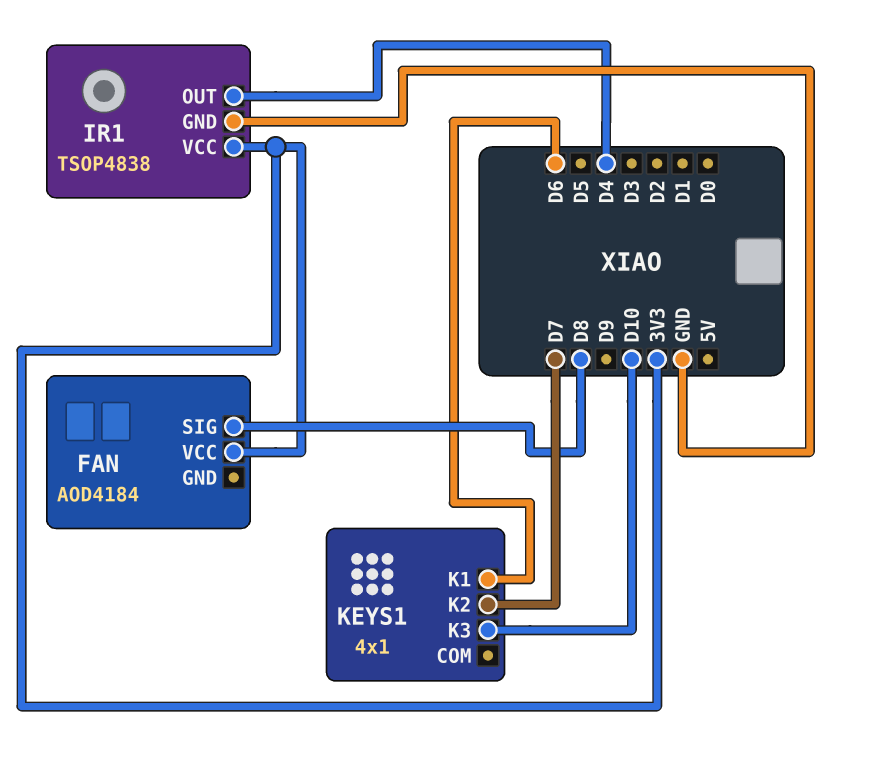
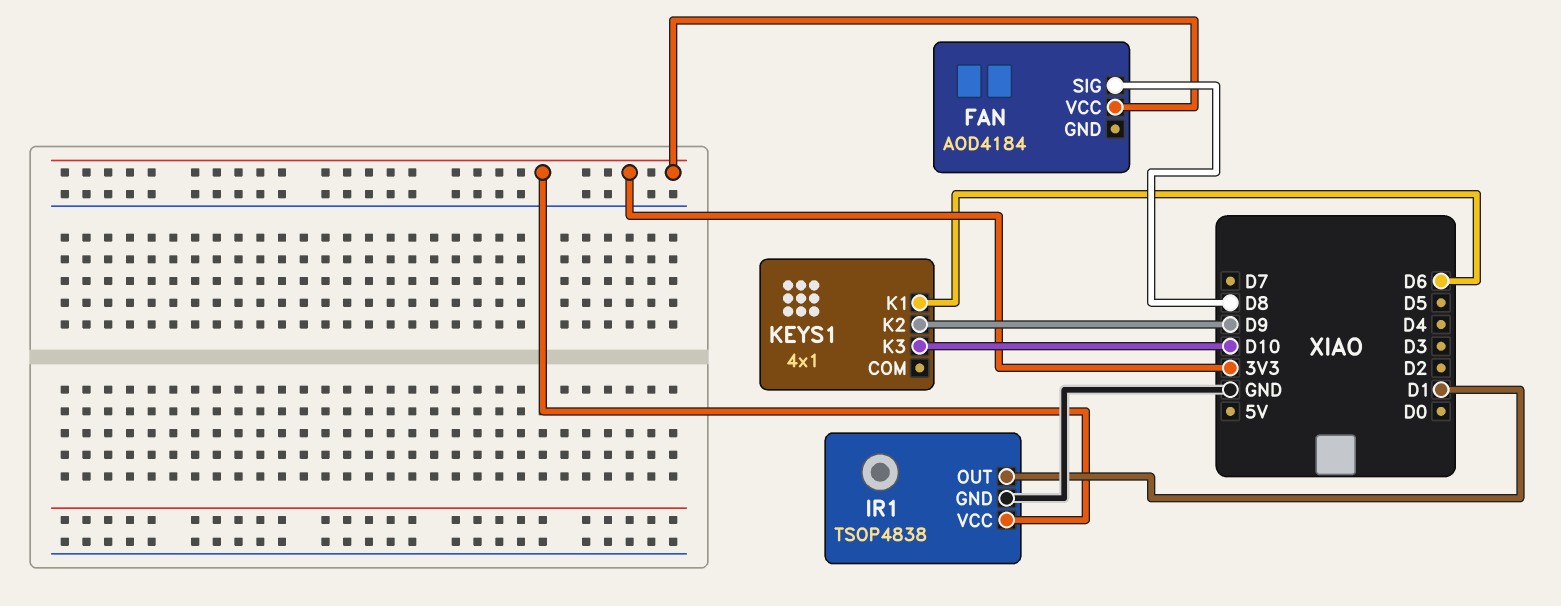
IR1 pin OUT: D4 -> D1
KEYS1 pin K2: D7 -> D9

